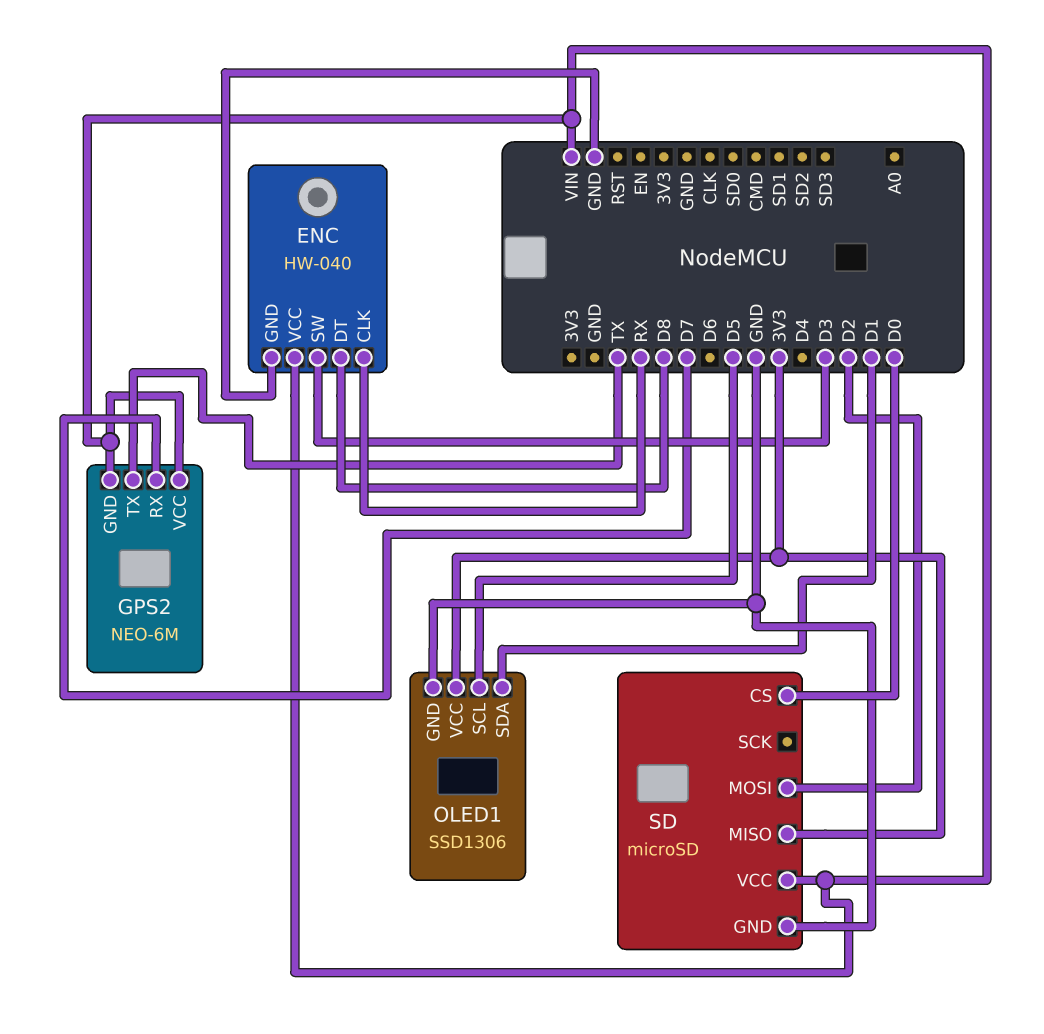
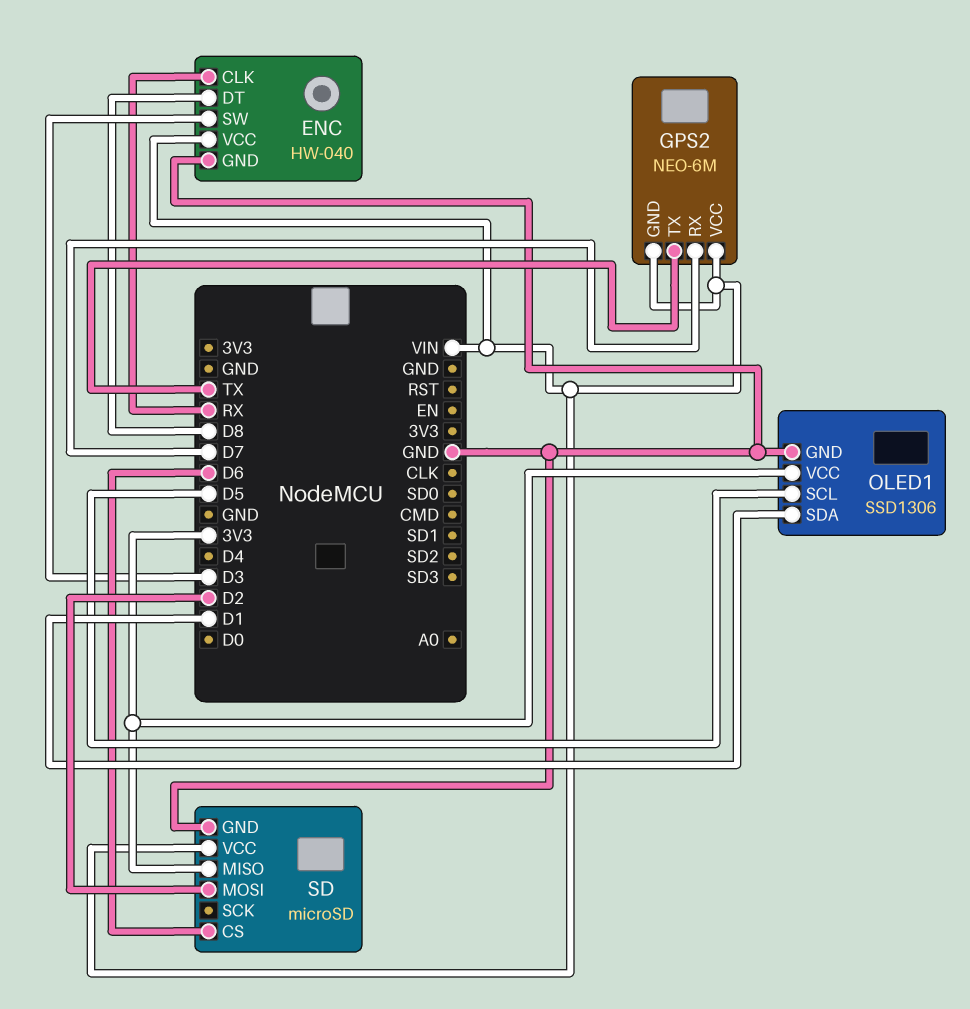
SD pin CS: D0 -> D6

